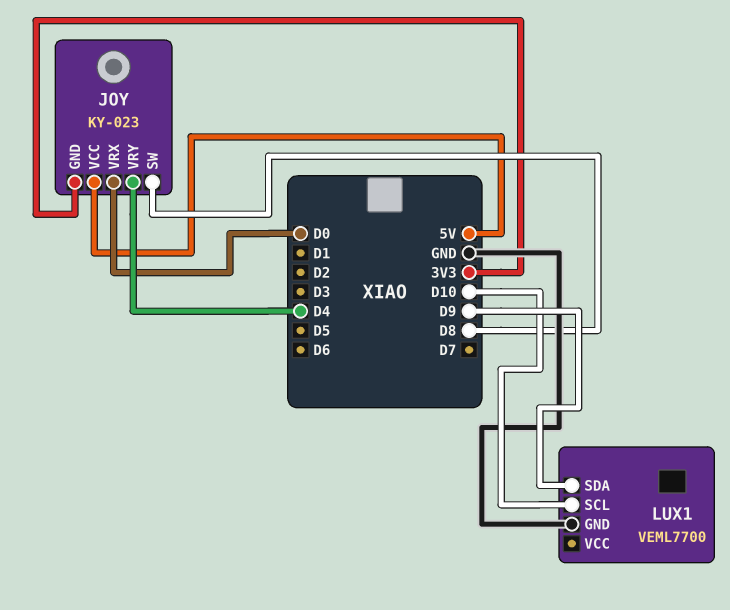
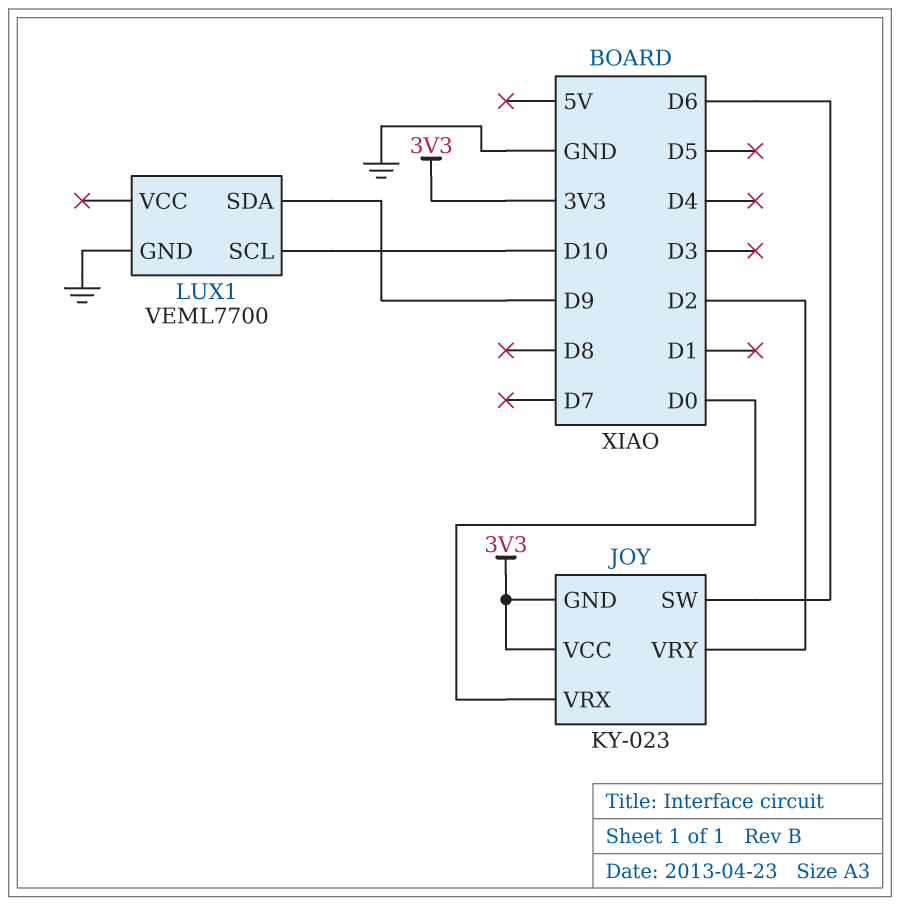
JOY pin SW: D8 -> D6
JOY pin VCC: 5V -> 3V3
JOY pin VRY: D4 -> D2

